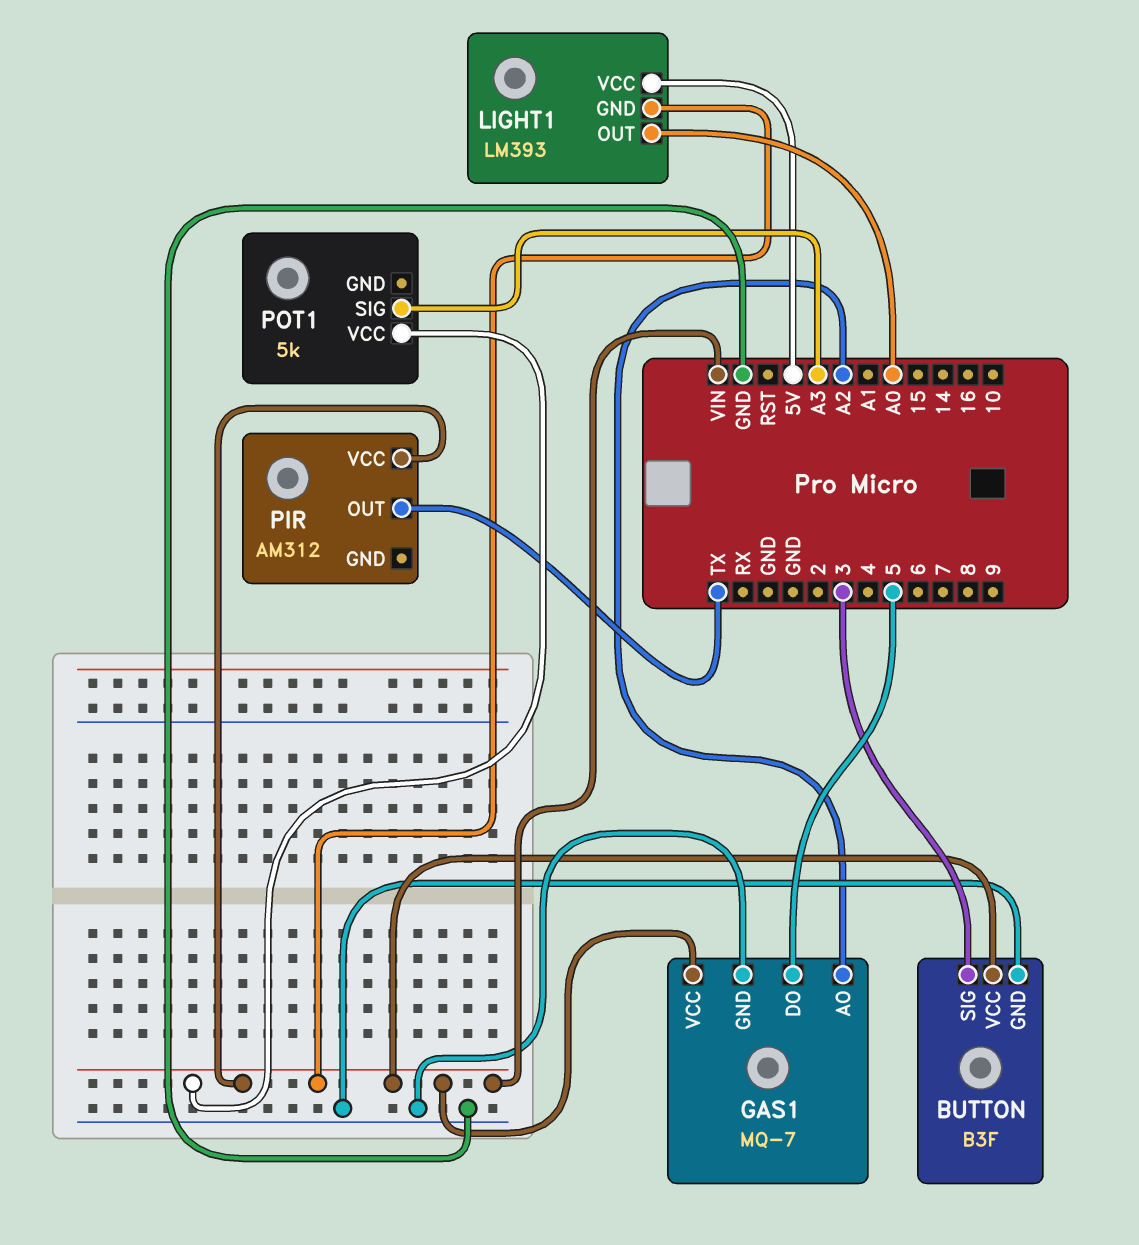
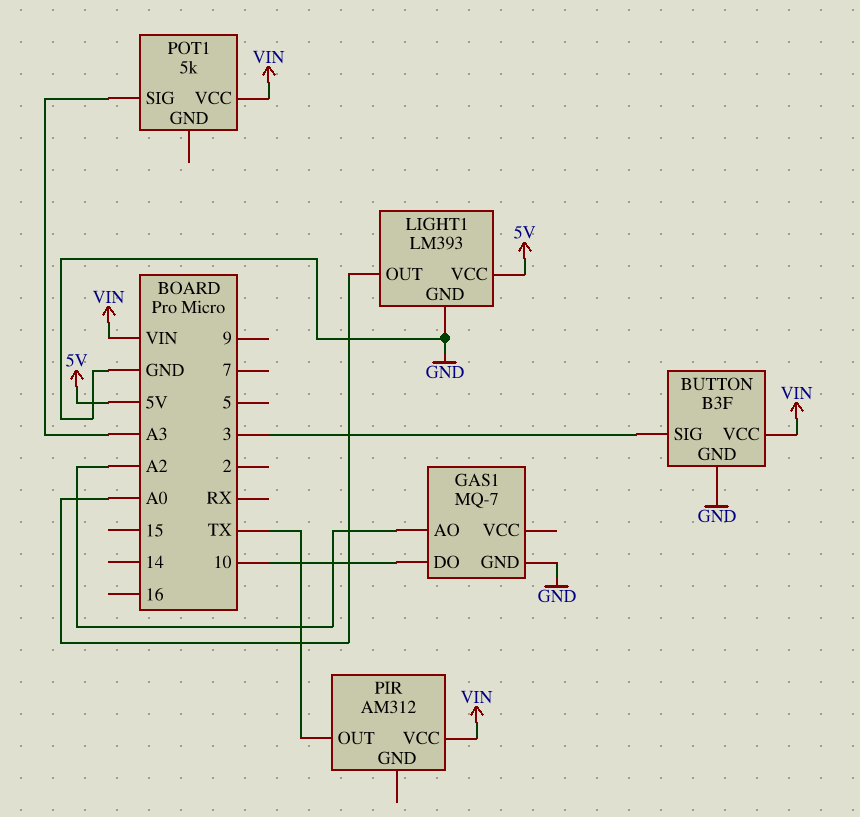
GAS1 pin DO: 5 -> 10
GAS1 pin VCC: VIN -> none
LIGHT1 pin GND: VIN -> GND

